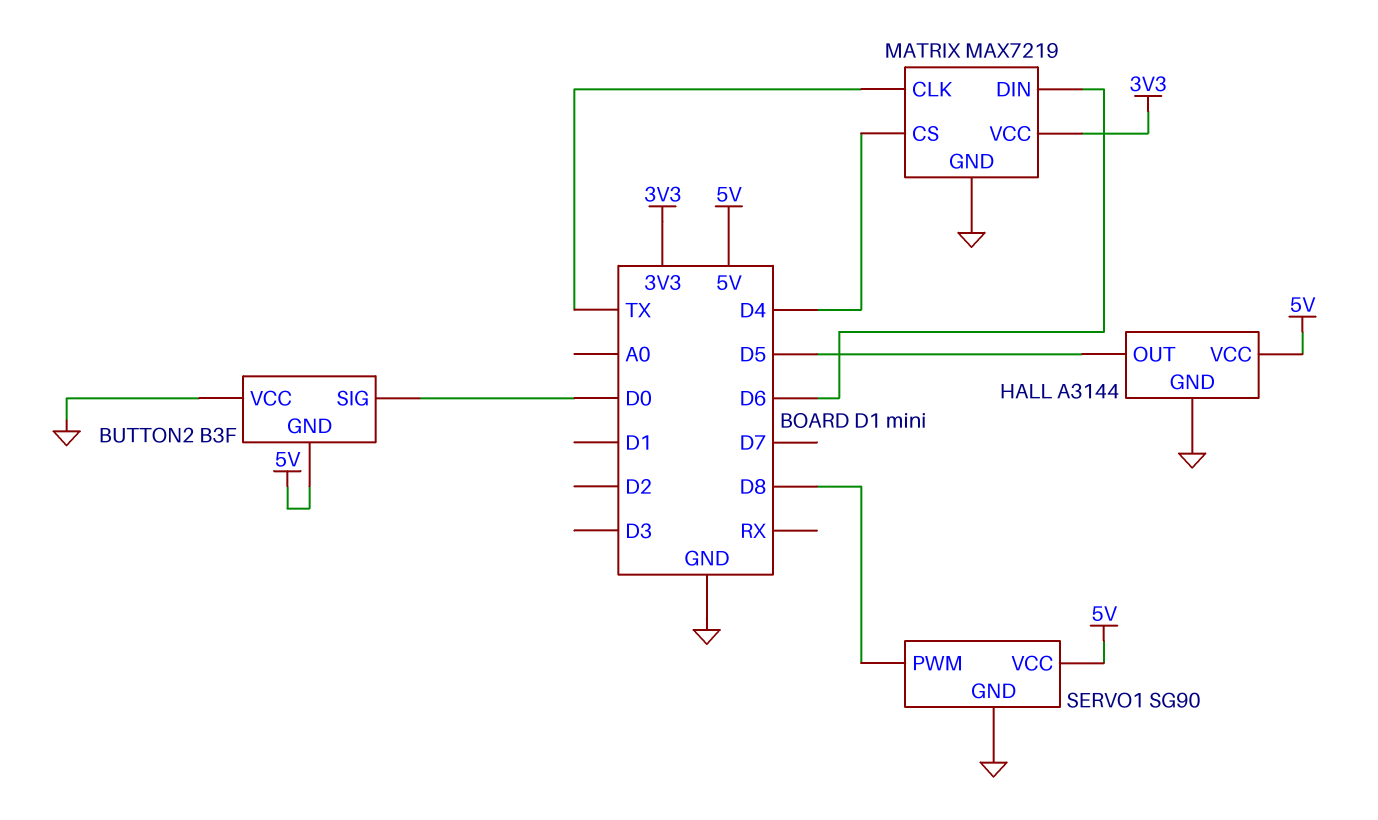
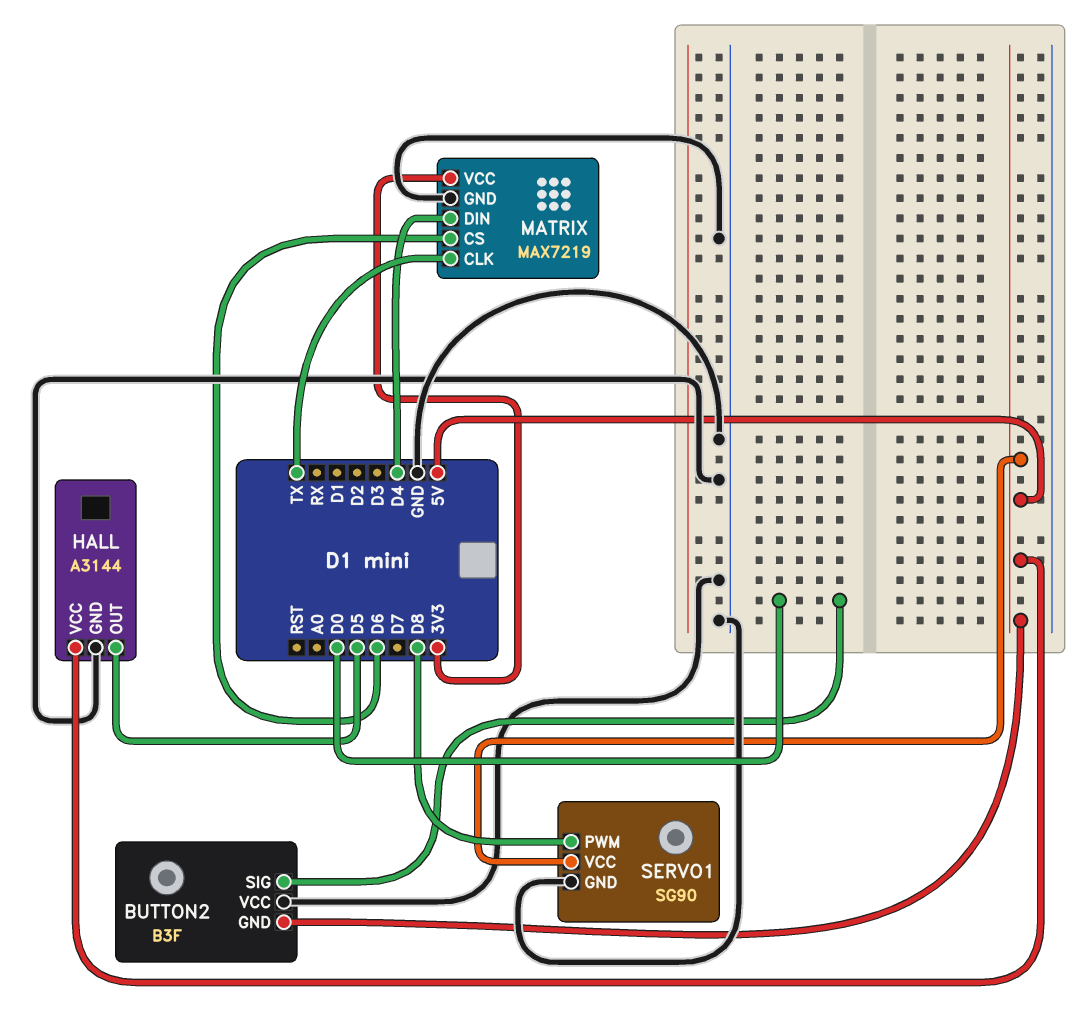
MATRIX pin CS: D4 -> D6
MATRIX pin DIN: D6 -> D4

